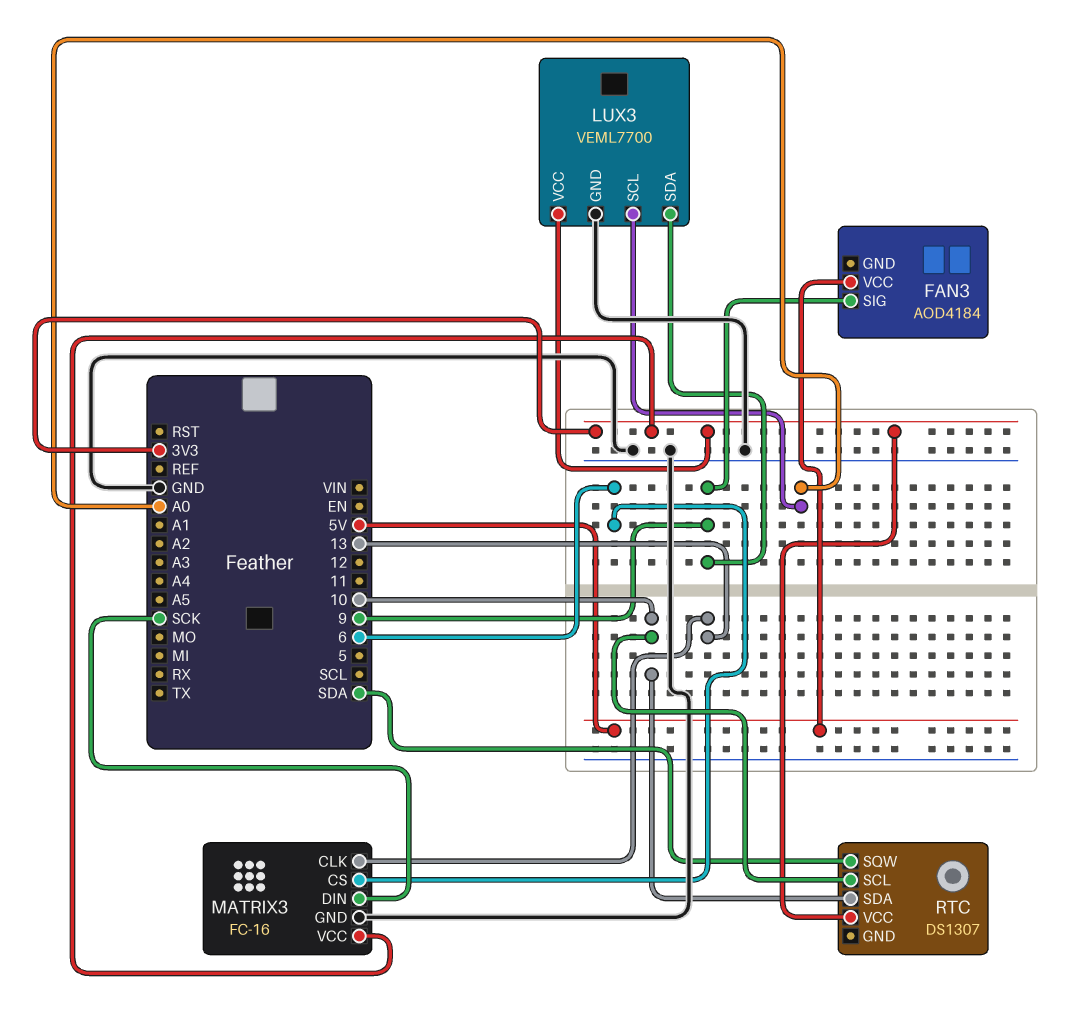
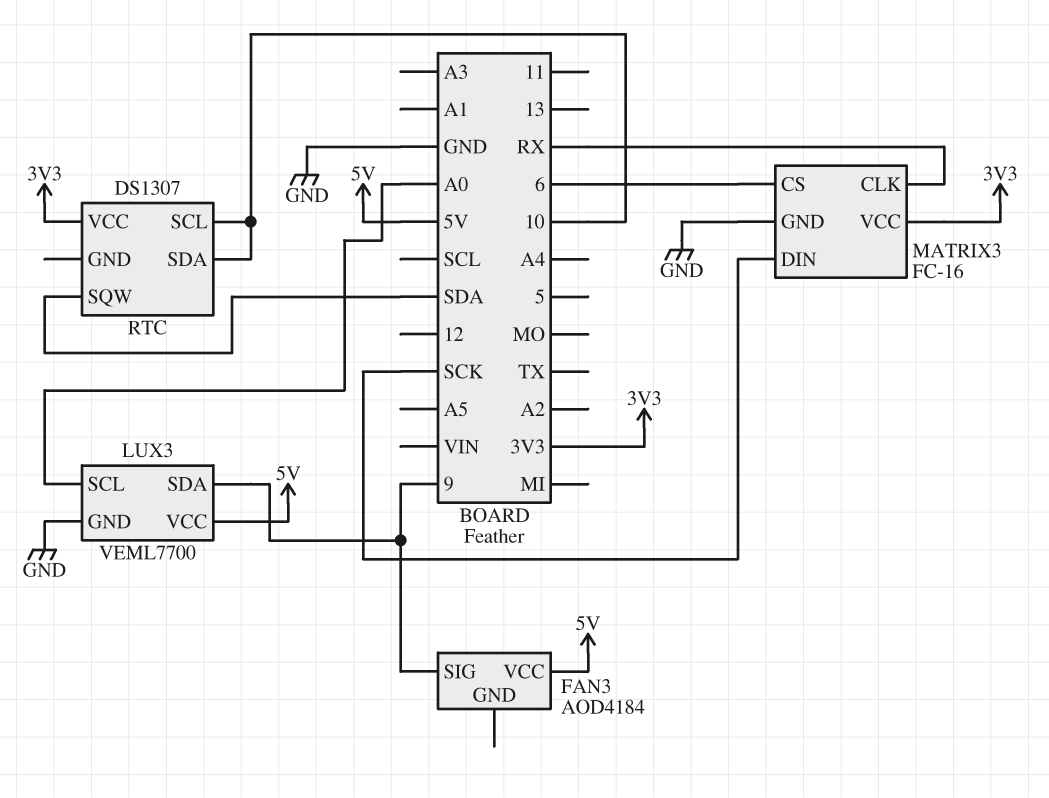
LUX3 pin VCC: 3V3 -> 5V
MATRIX3 pin CLK: 13 -> RX

